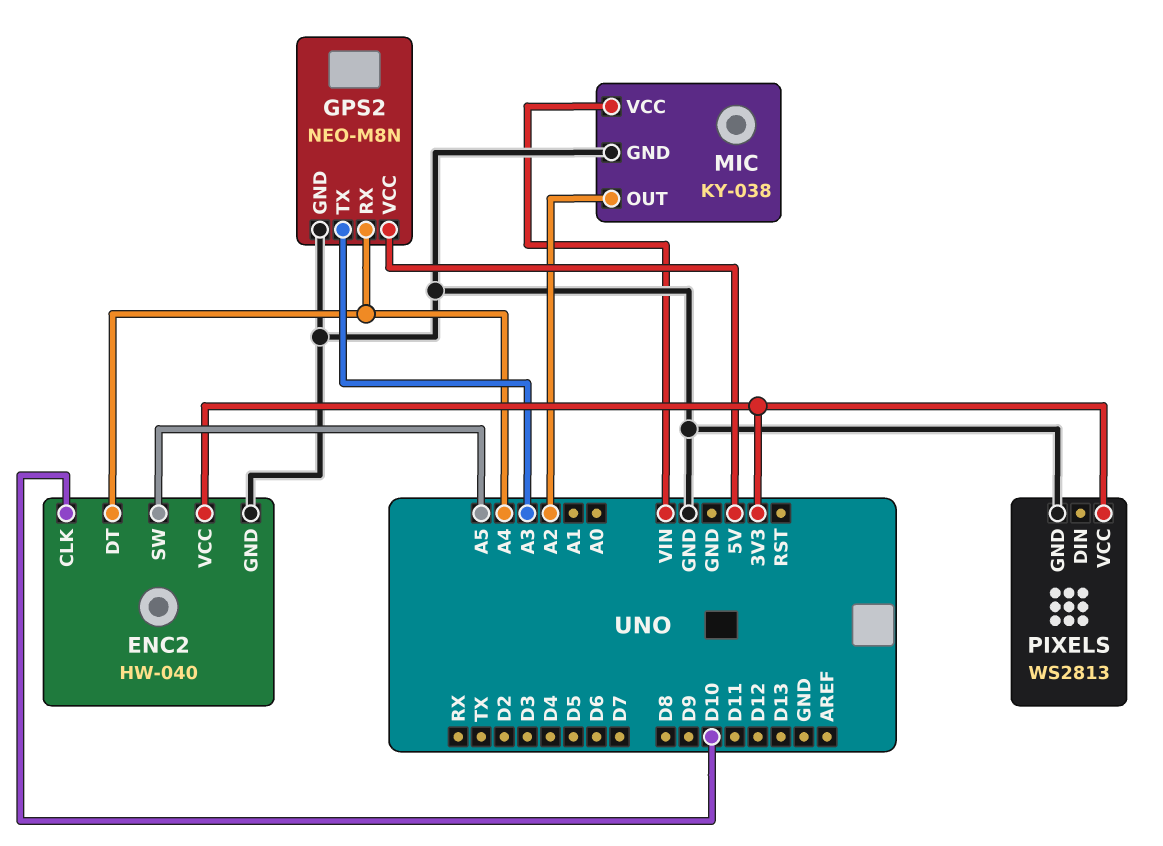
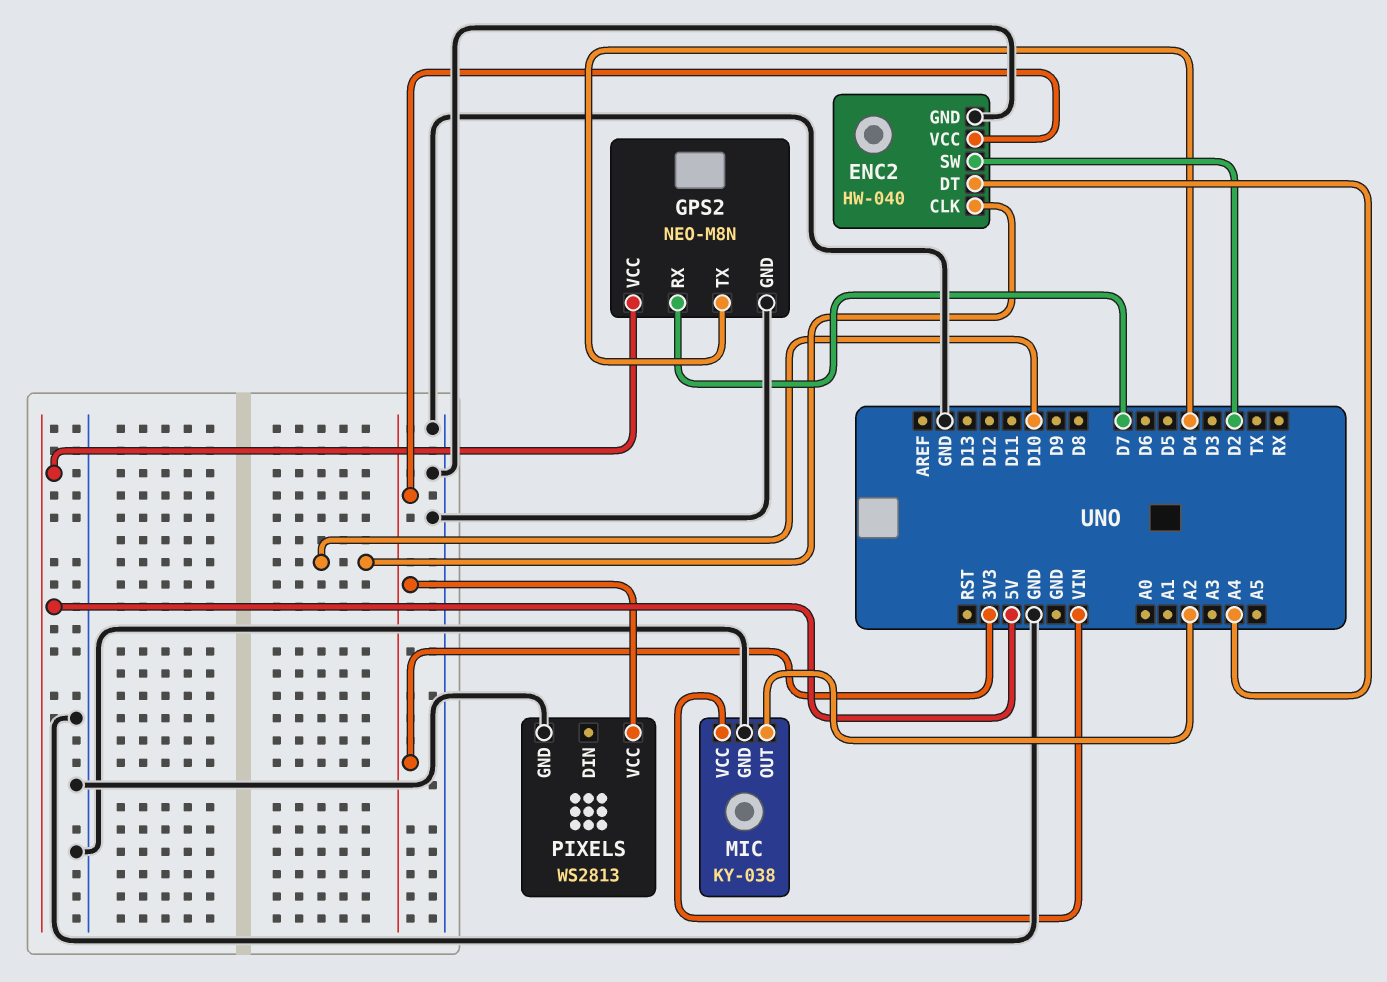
ENC2 pin SW: A5 -> D2
GPS2 pin RX: A4 -> D7
GPS2 pin TX: A3 -> D4

